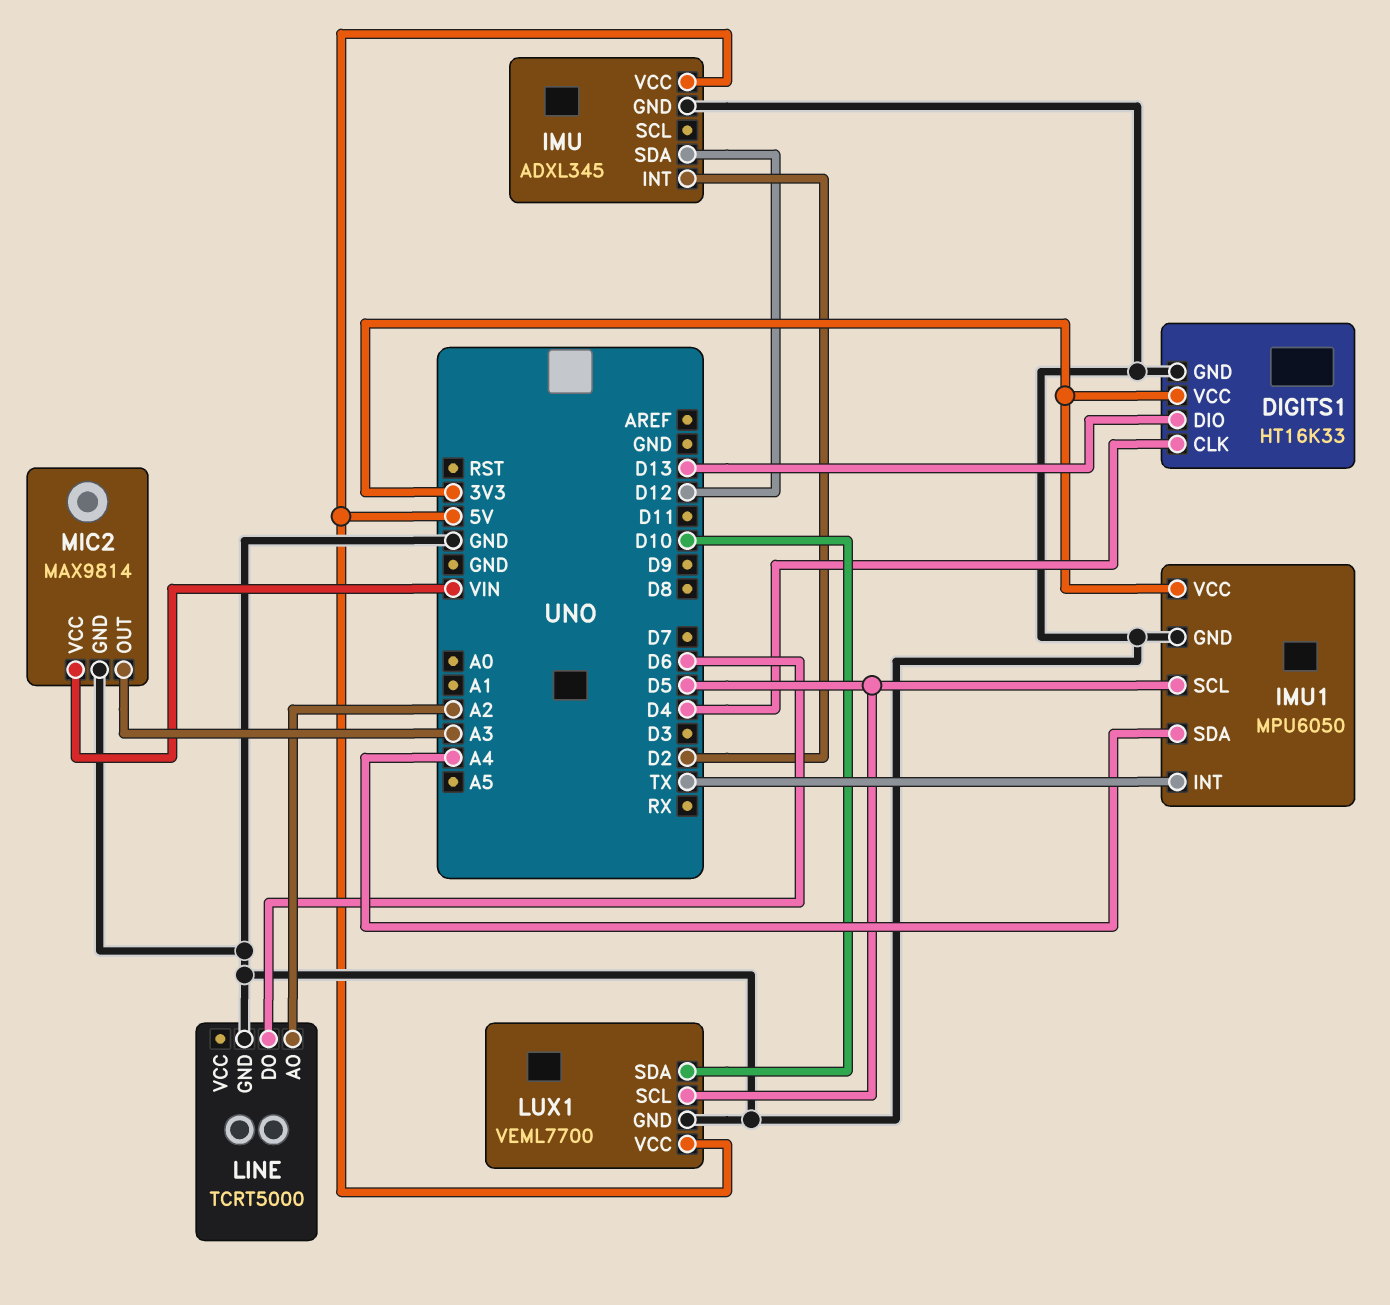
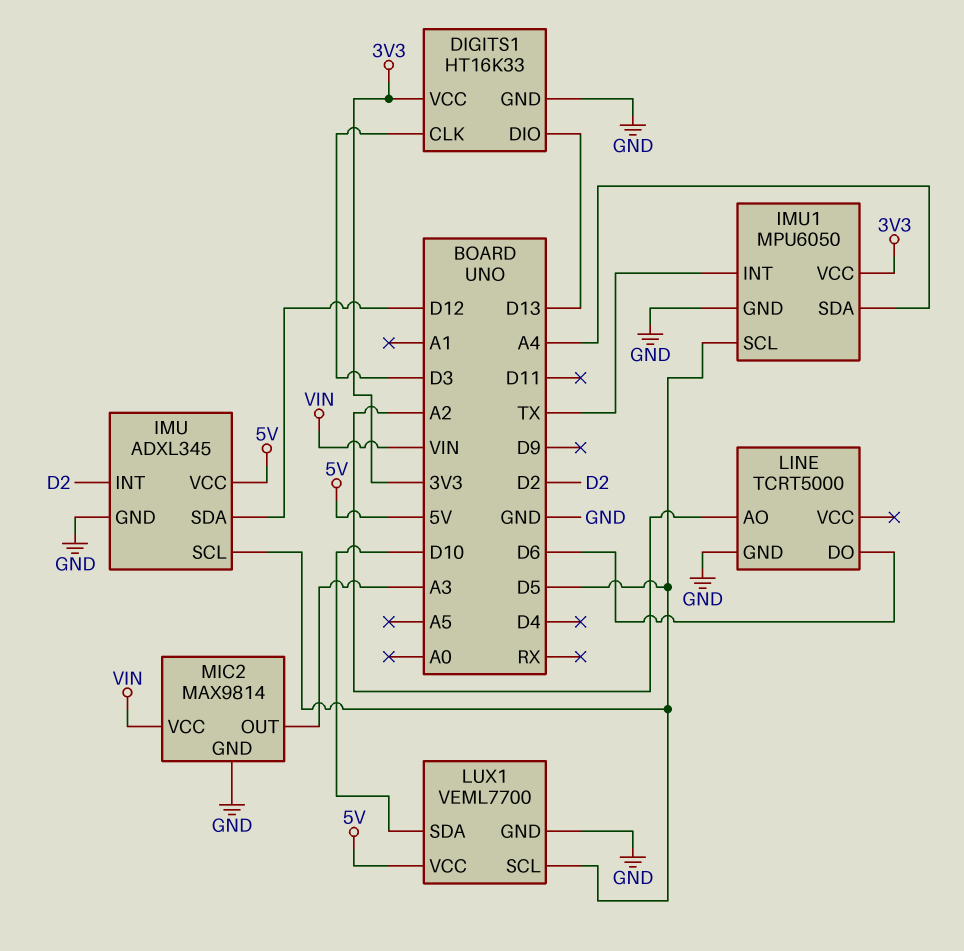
DIGITS1 pin CLK: D4 -> D3
IMU pin SCL: none -> D5

